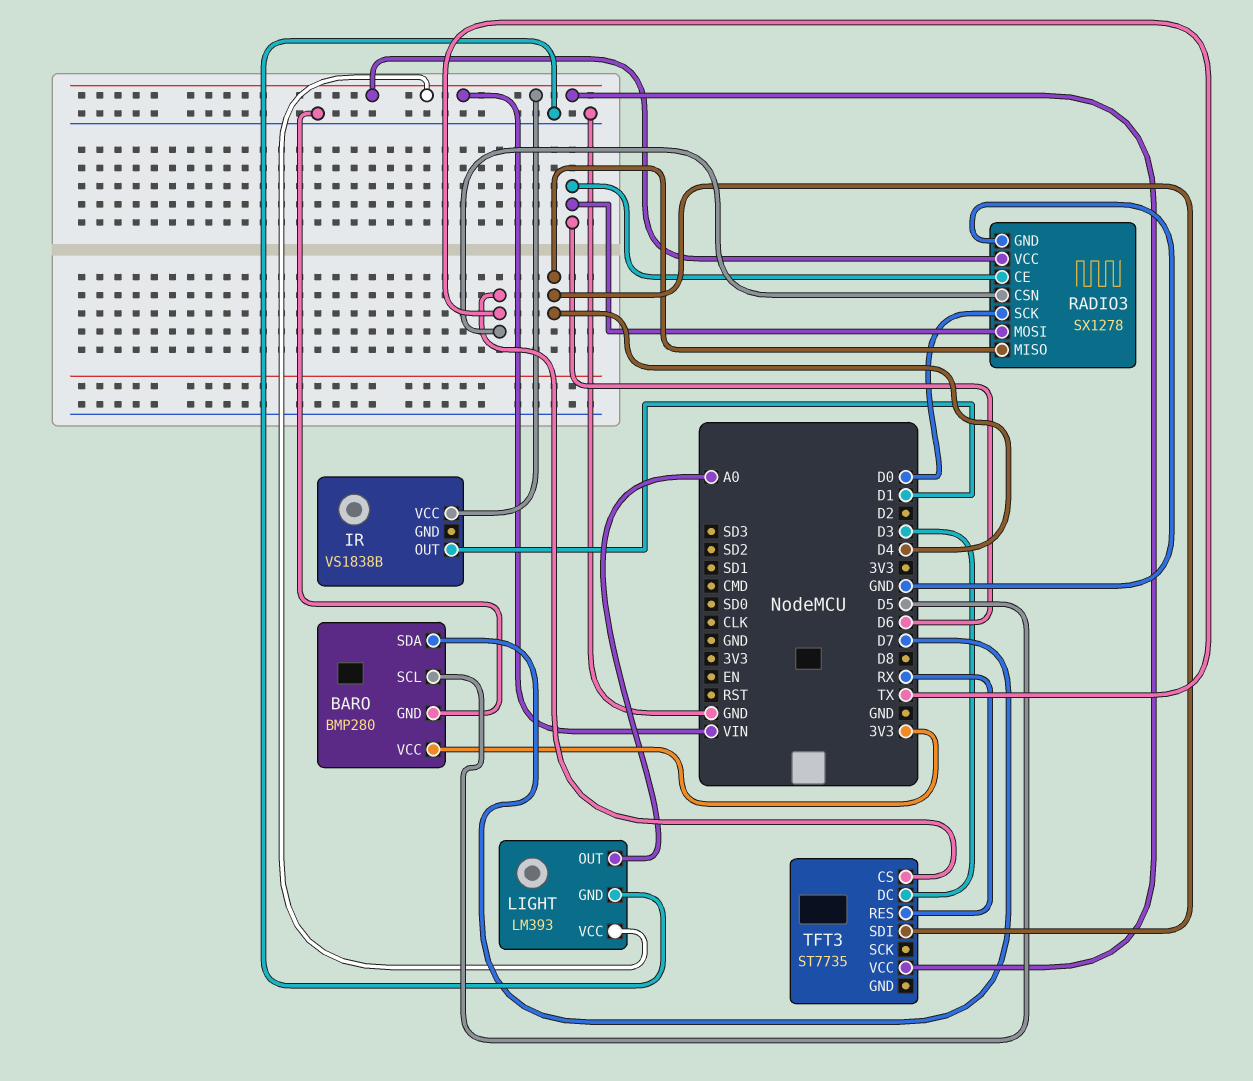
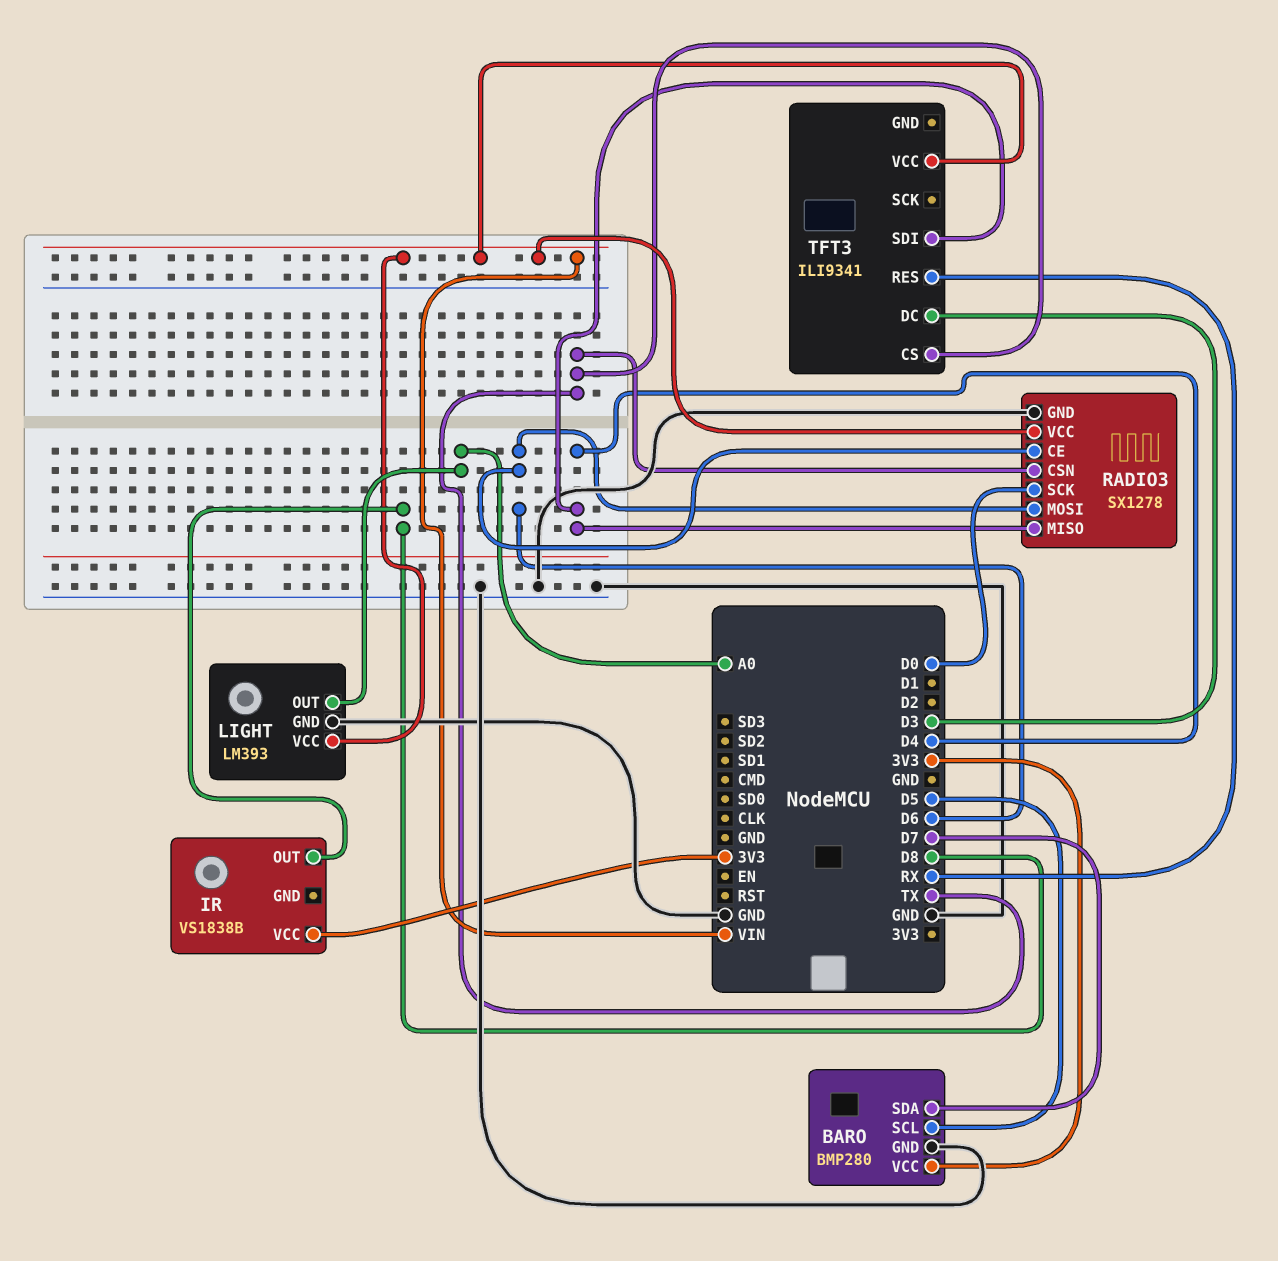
IR pin OUT: D1 -> D8
IR pin VCC: VIN -> 3V3
TFT3: ST7735 -> ILI9341

